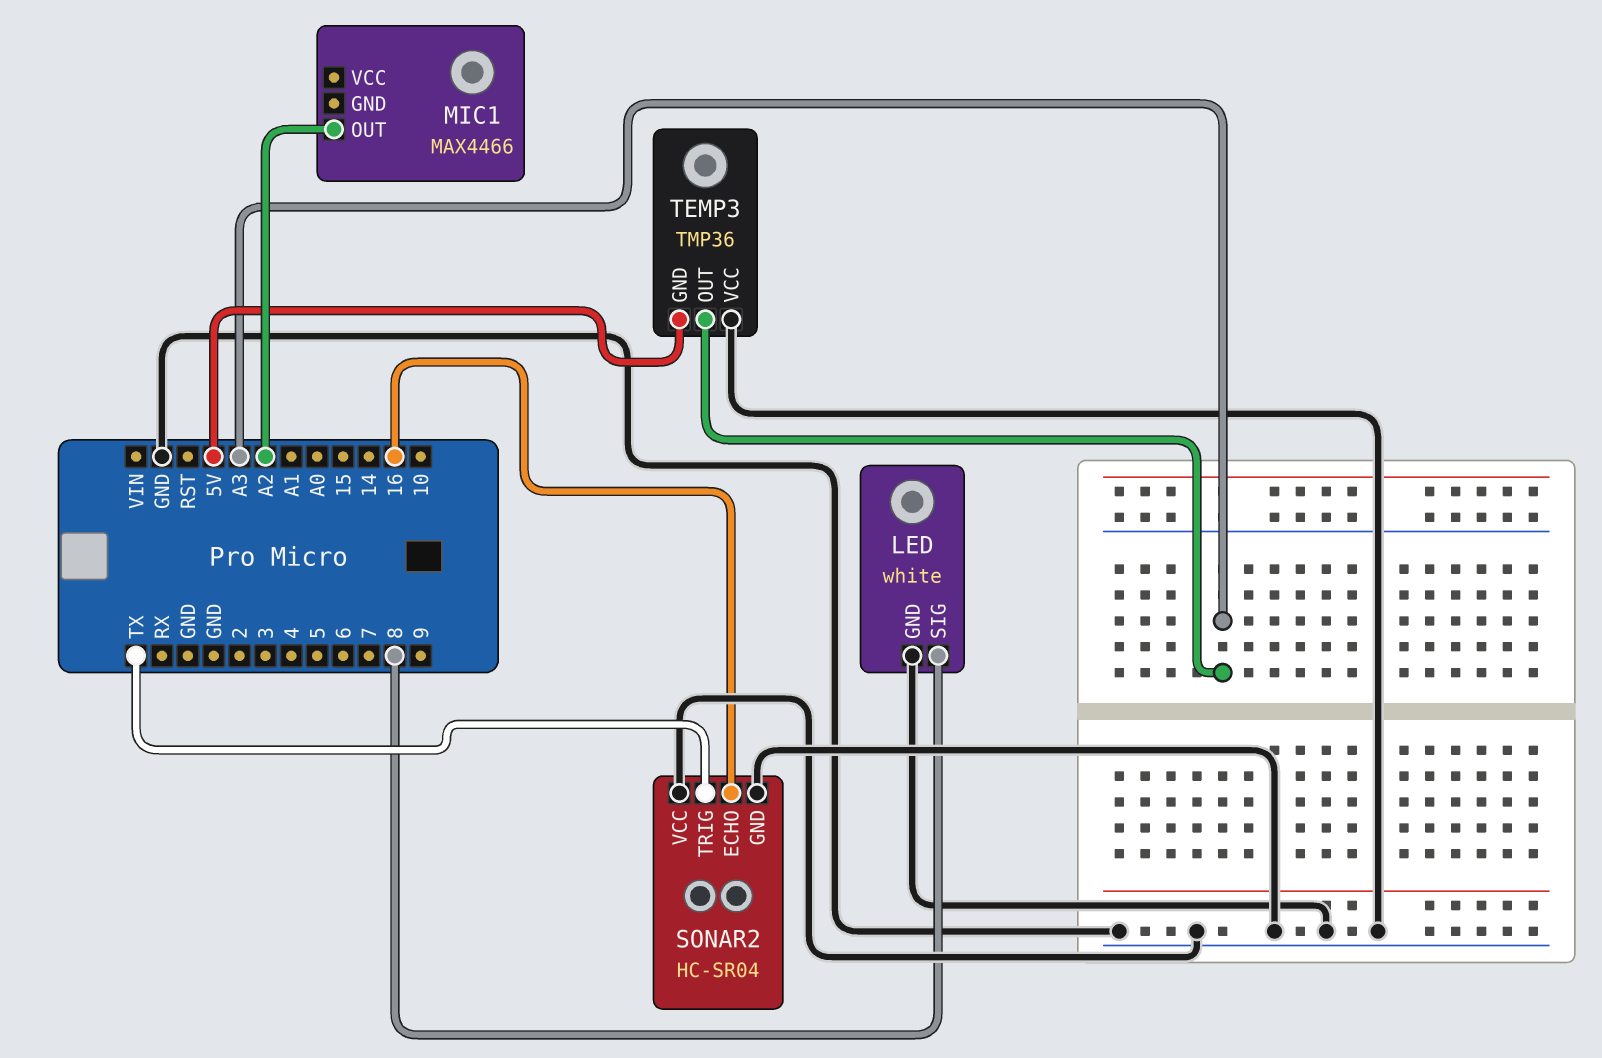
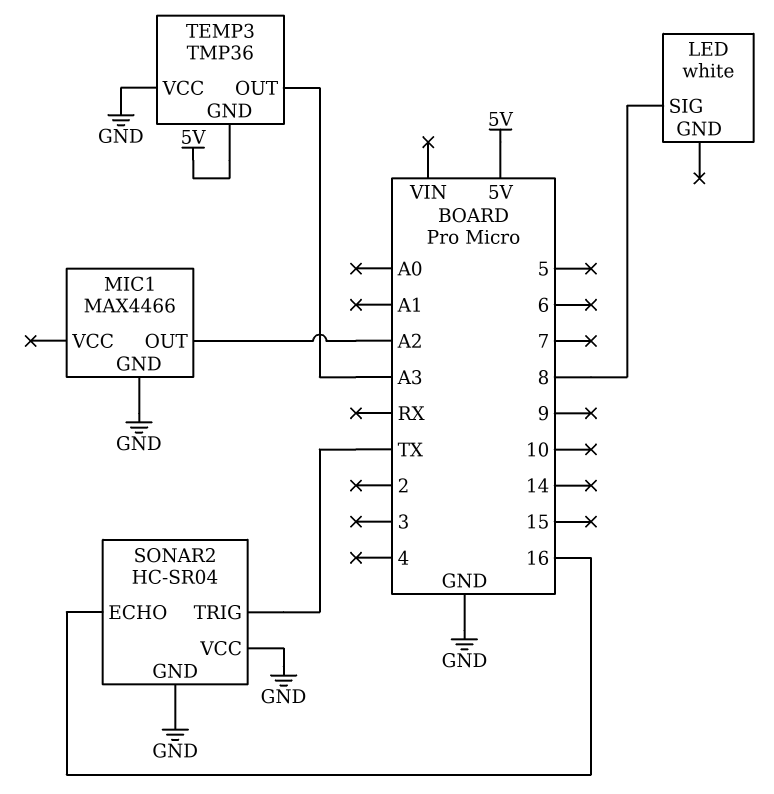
LED pin GND: GND -> none
MIC1 pin GND: none -> GND

